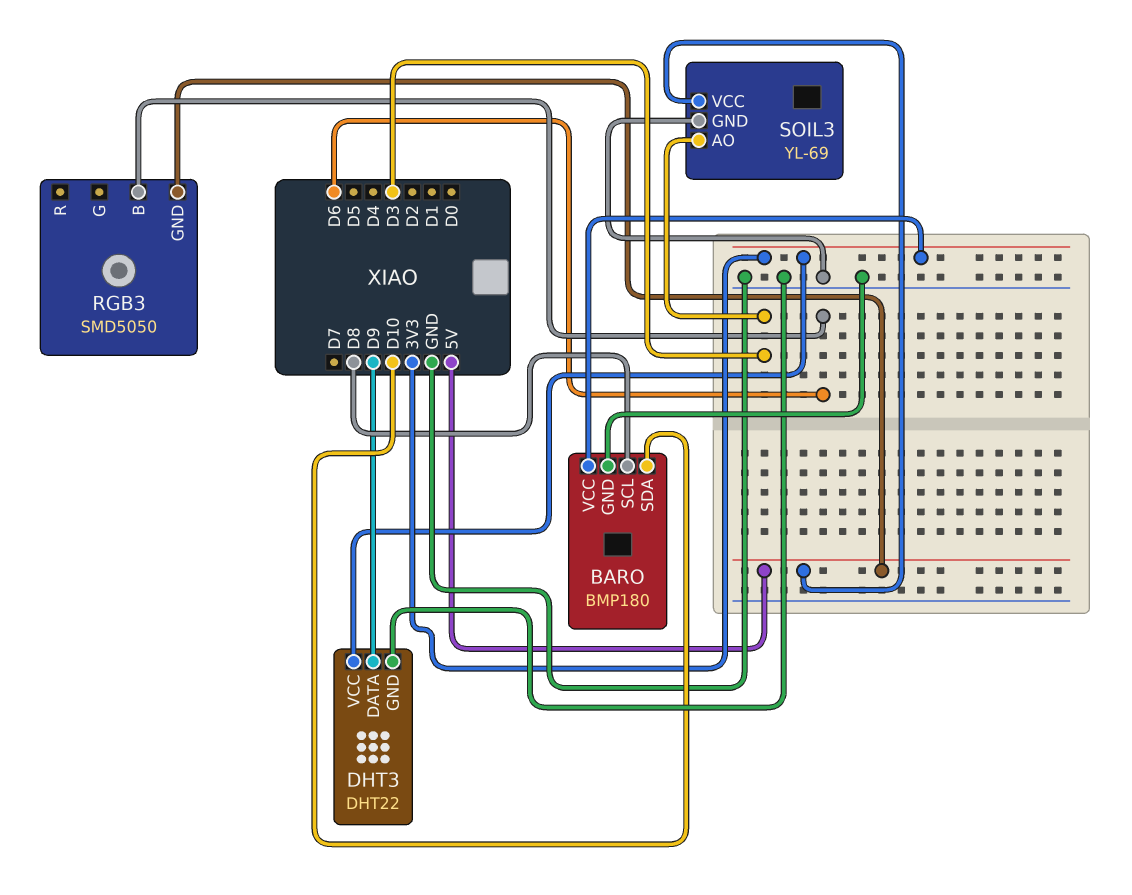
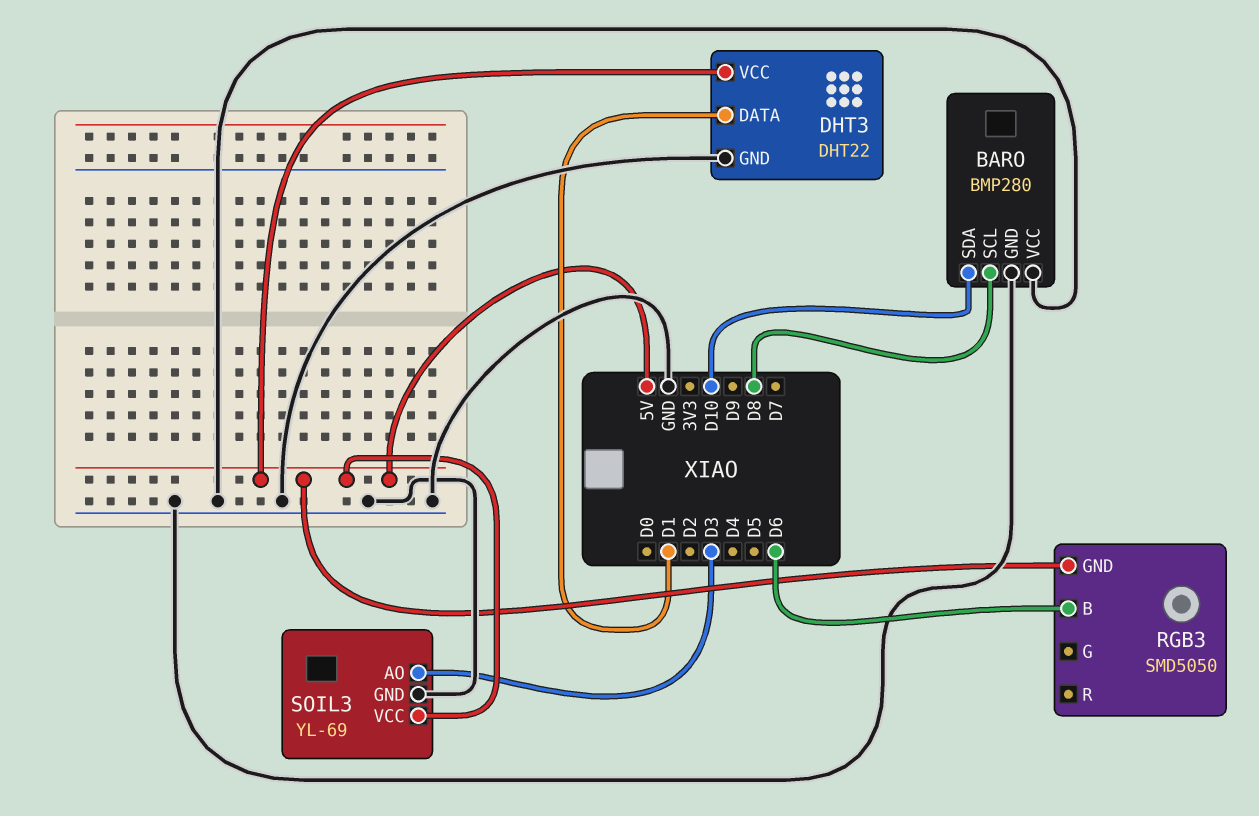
BARO: BMP180 -> BMP280
BARO pin VCC: 3V3 -> GND
DHT3 pin DATA: D9 -> D1
DHT3 pin VCC: 3V3 -> 5V

